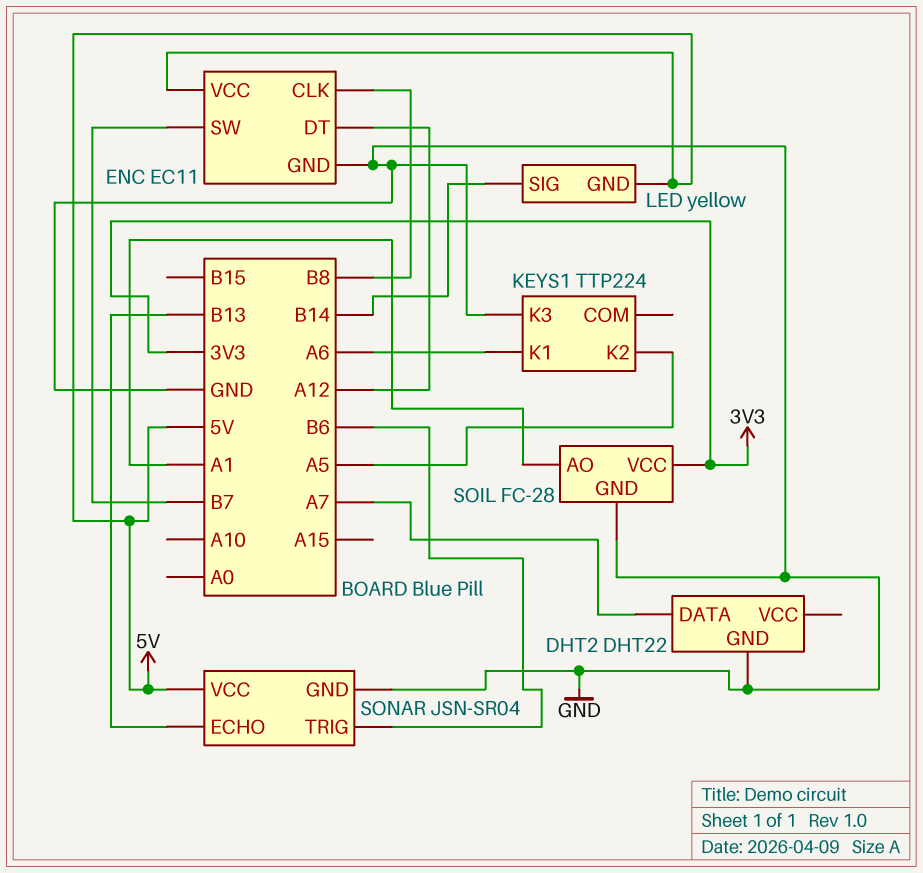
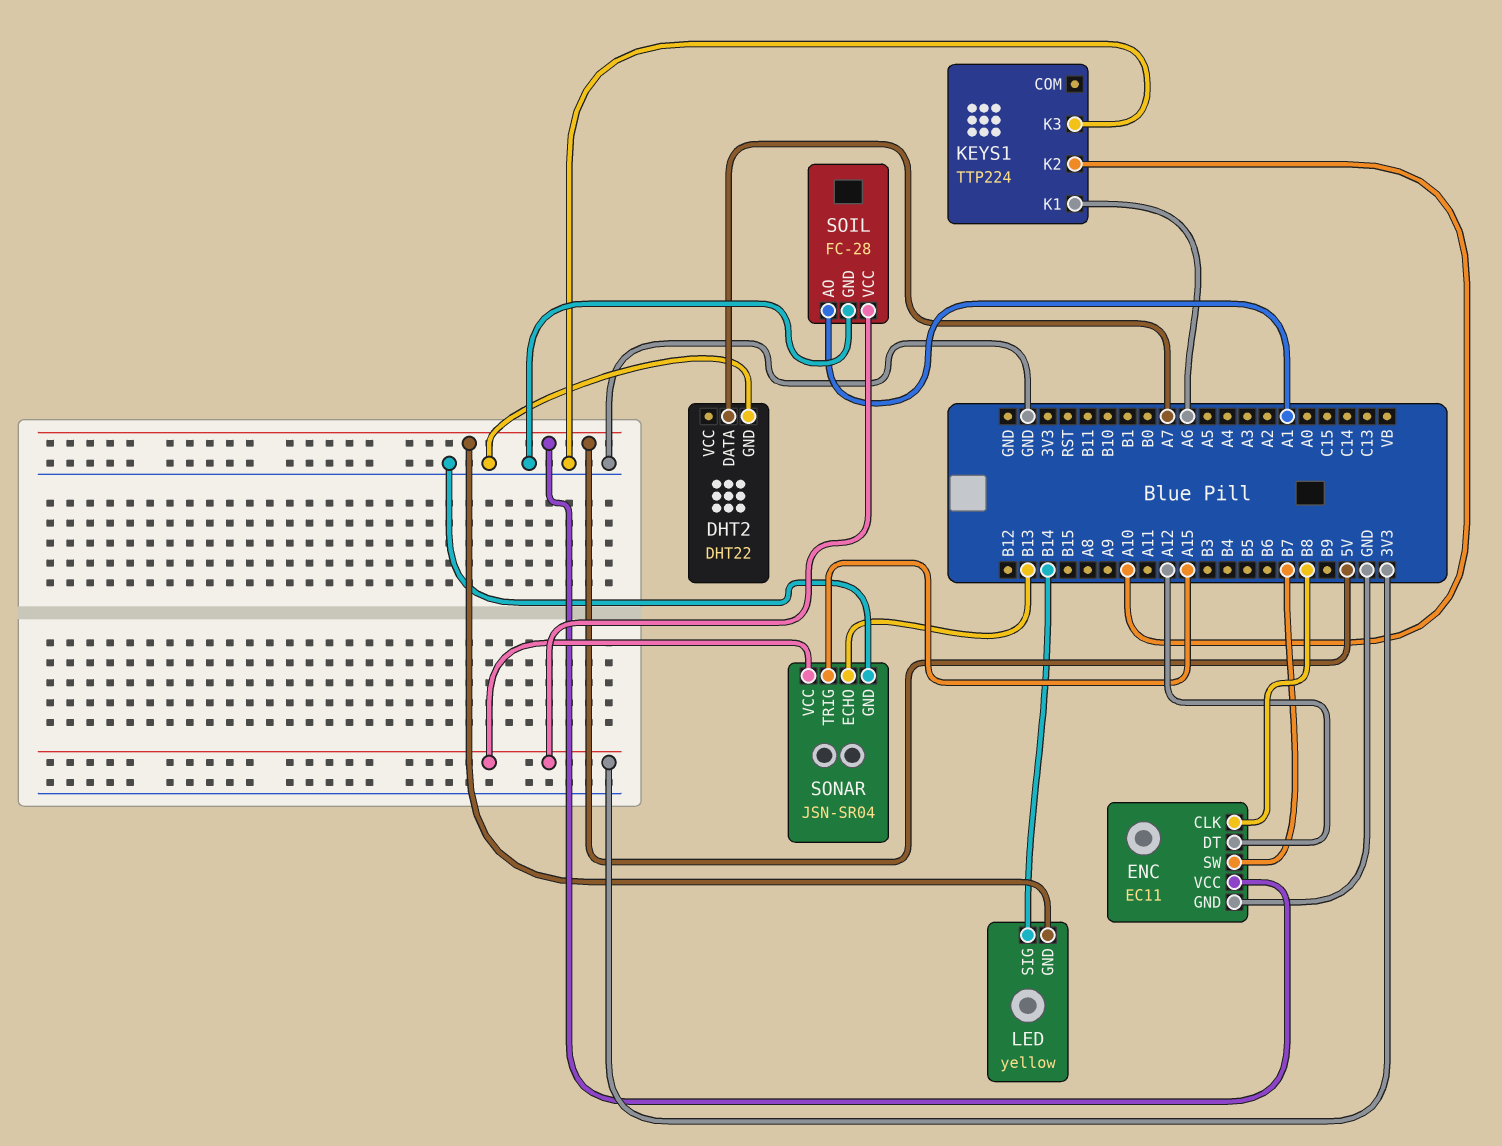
KEYS1 pin K2: A5 -> A10
SONAR pin TRIG: B6 -> A15
SONAR pin VCC: 5V -> 3V3

